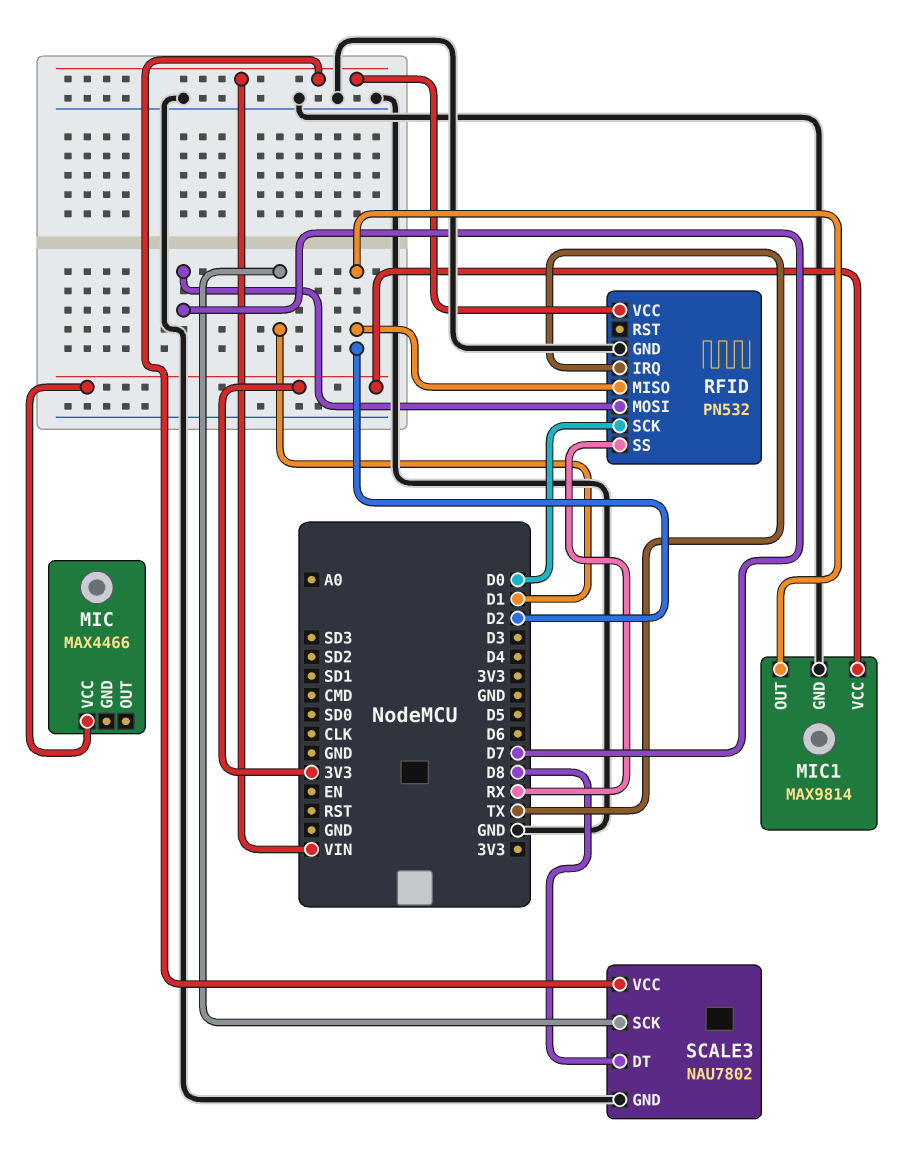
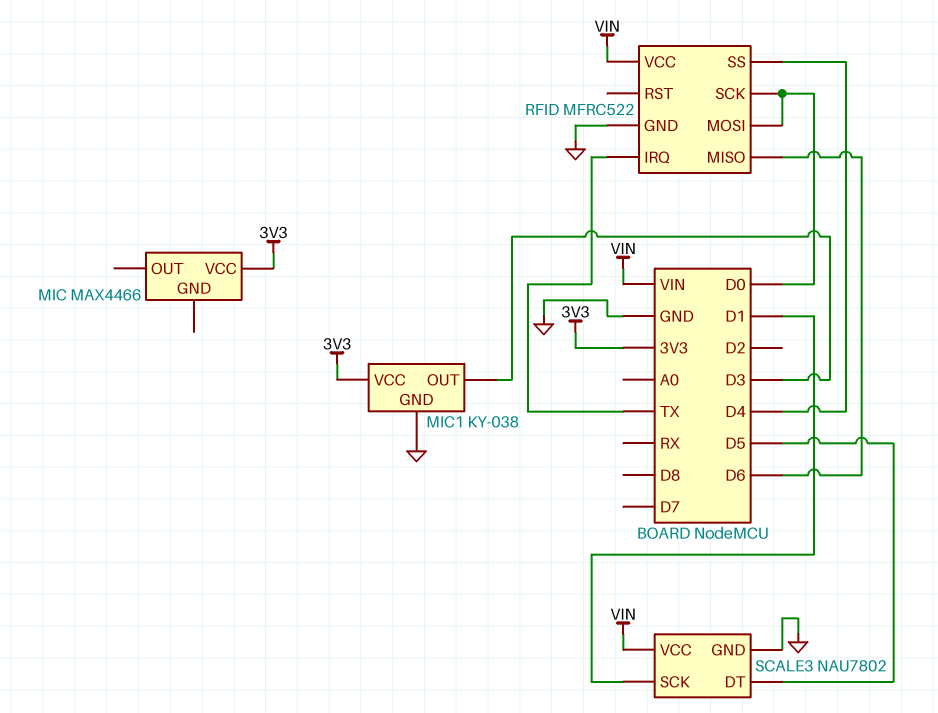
MIC1: MAX9814 -> KY-038
MIC1 pin OUT: D2 -> D3
RFID: PN532 -> MFRC522
RFID pin MISO: D2 -> D6
RFID pin MOSI: D7 -> D0
RFID pin SS: RX -> D4
SCALE3 pin DT: D8 -> D5

